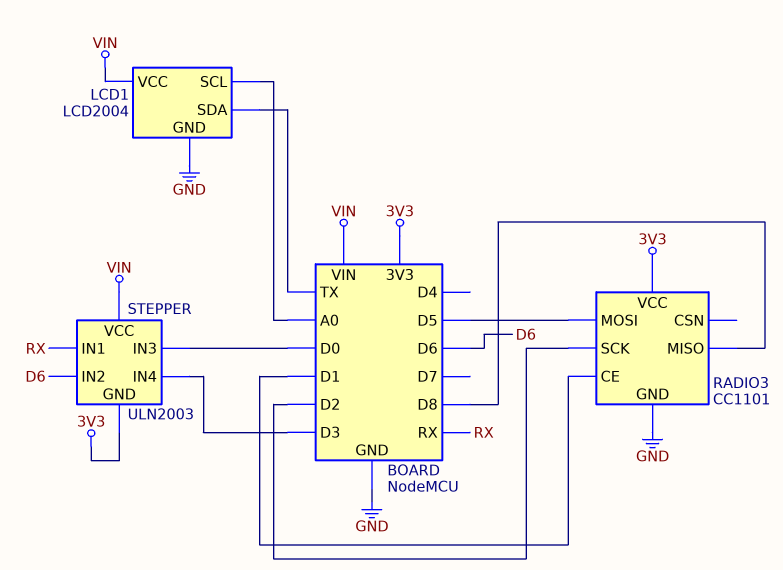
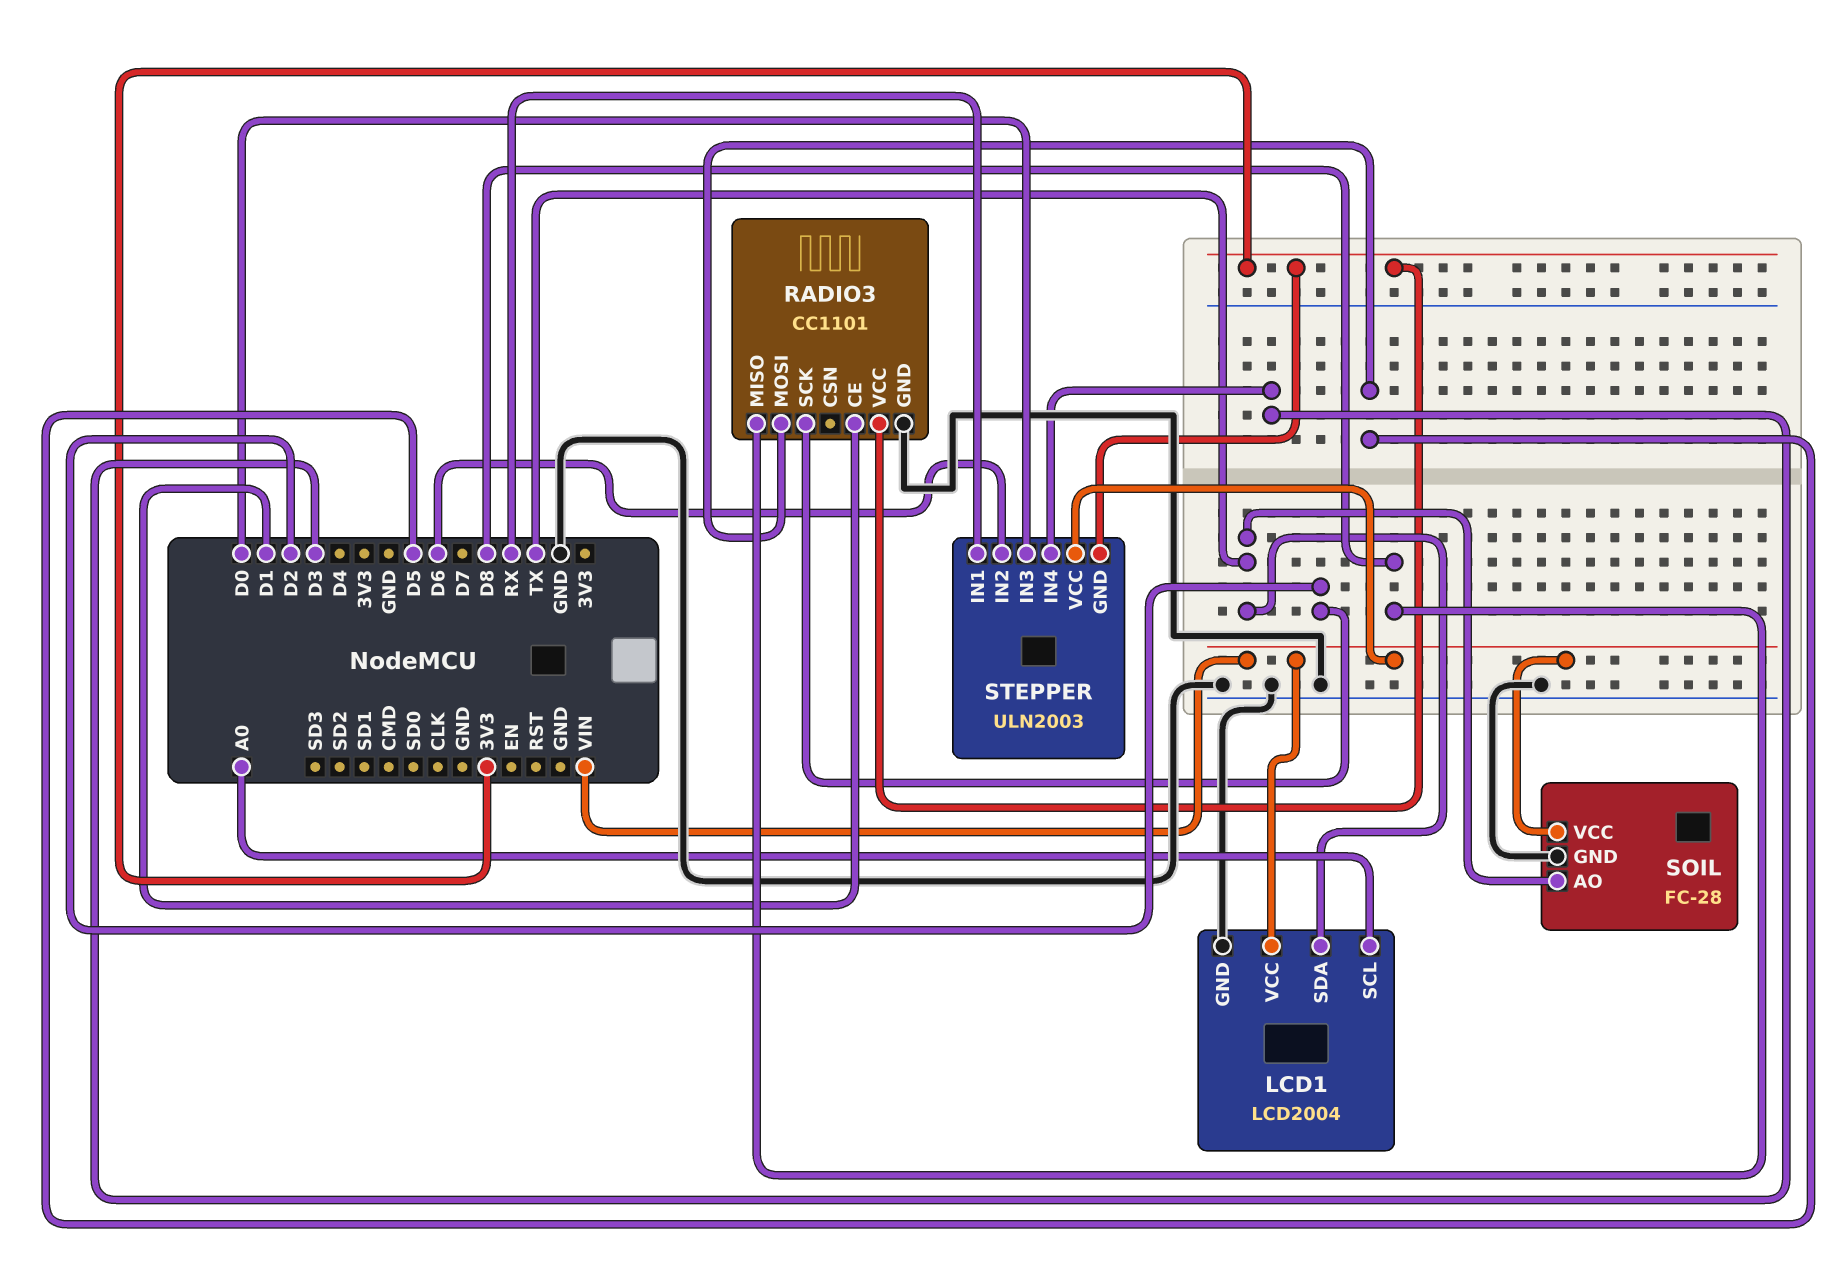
SOIL: none -> FC-28
SOIL pin AO: none -> TX
SOIL pin GND: none -> GND
SOIL pin VCC: none -> VIN

